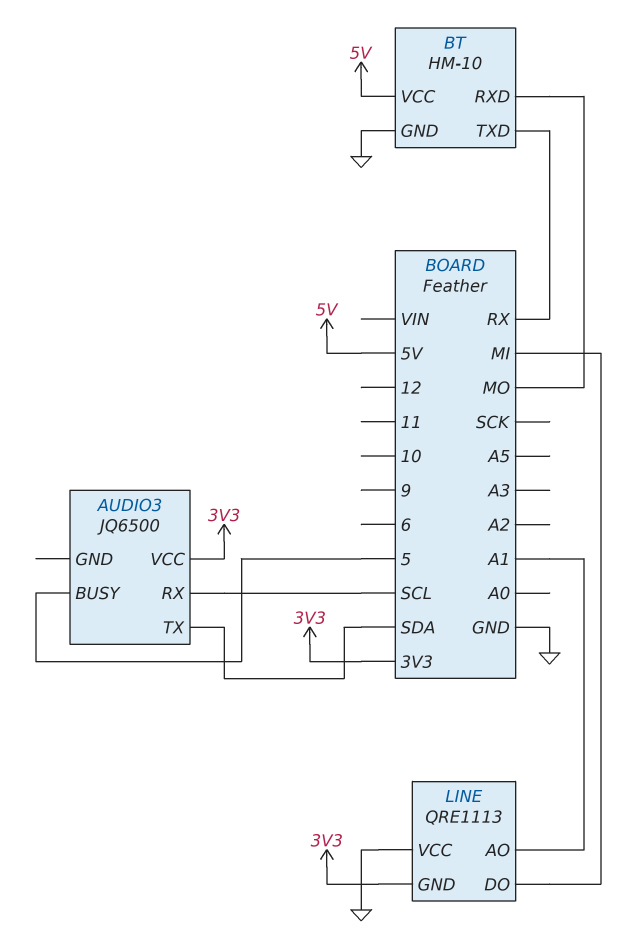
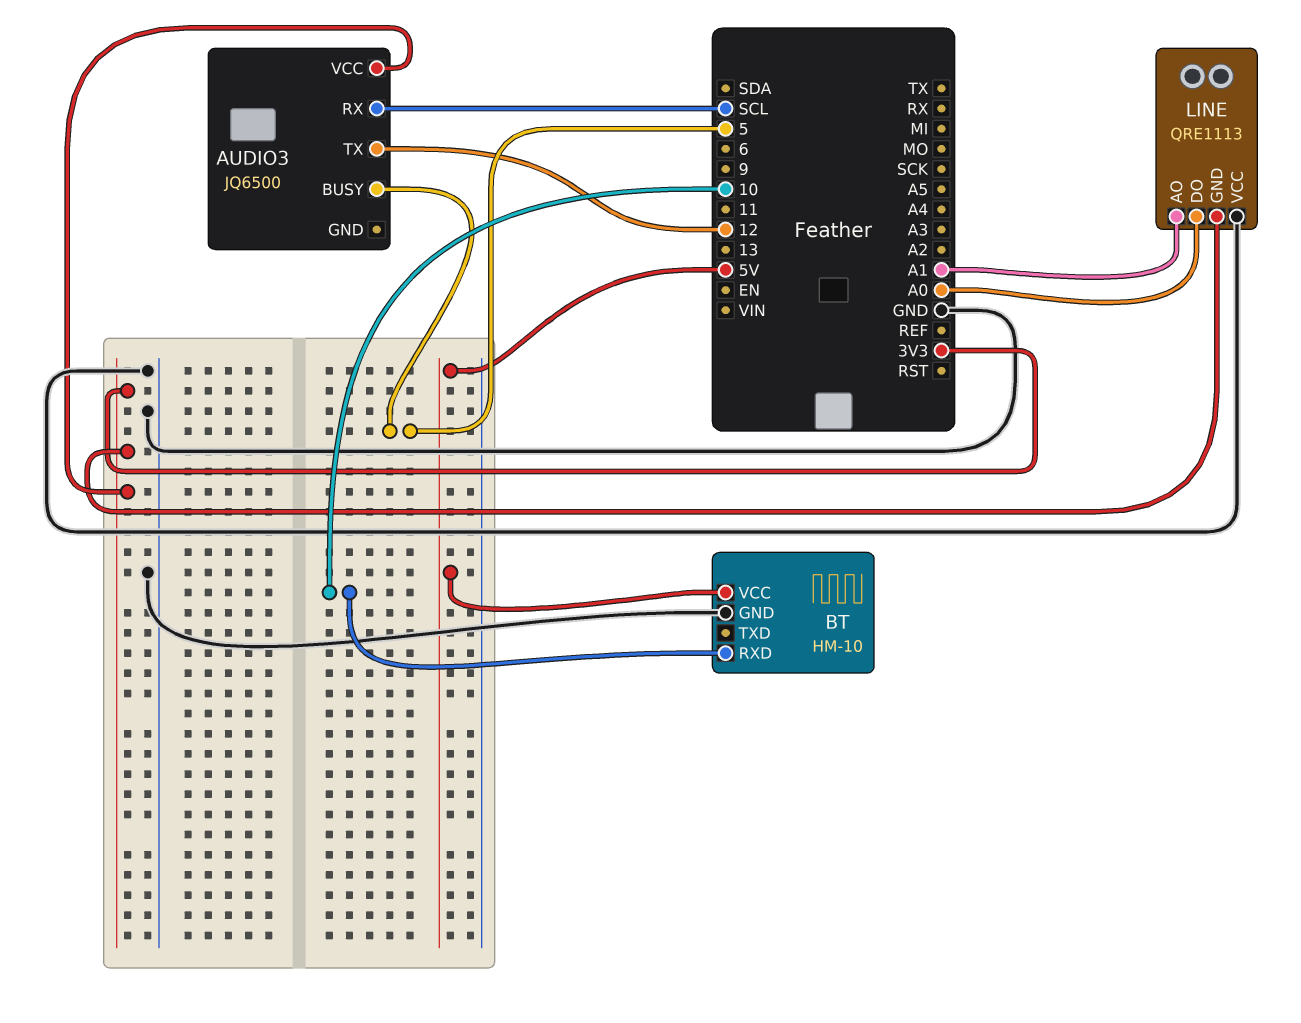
AUDIO3 pin TX: SDA -> 12
BT pin RXD: MO -> 10
BT pin TXD: RX -> none
LINE pin DO: MI -> A0

